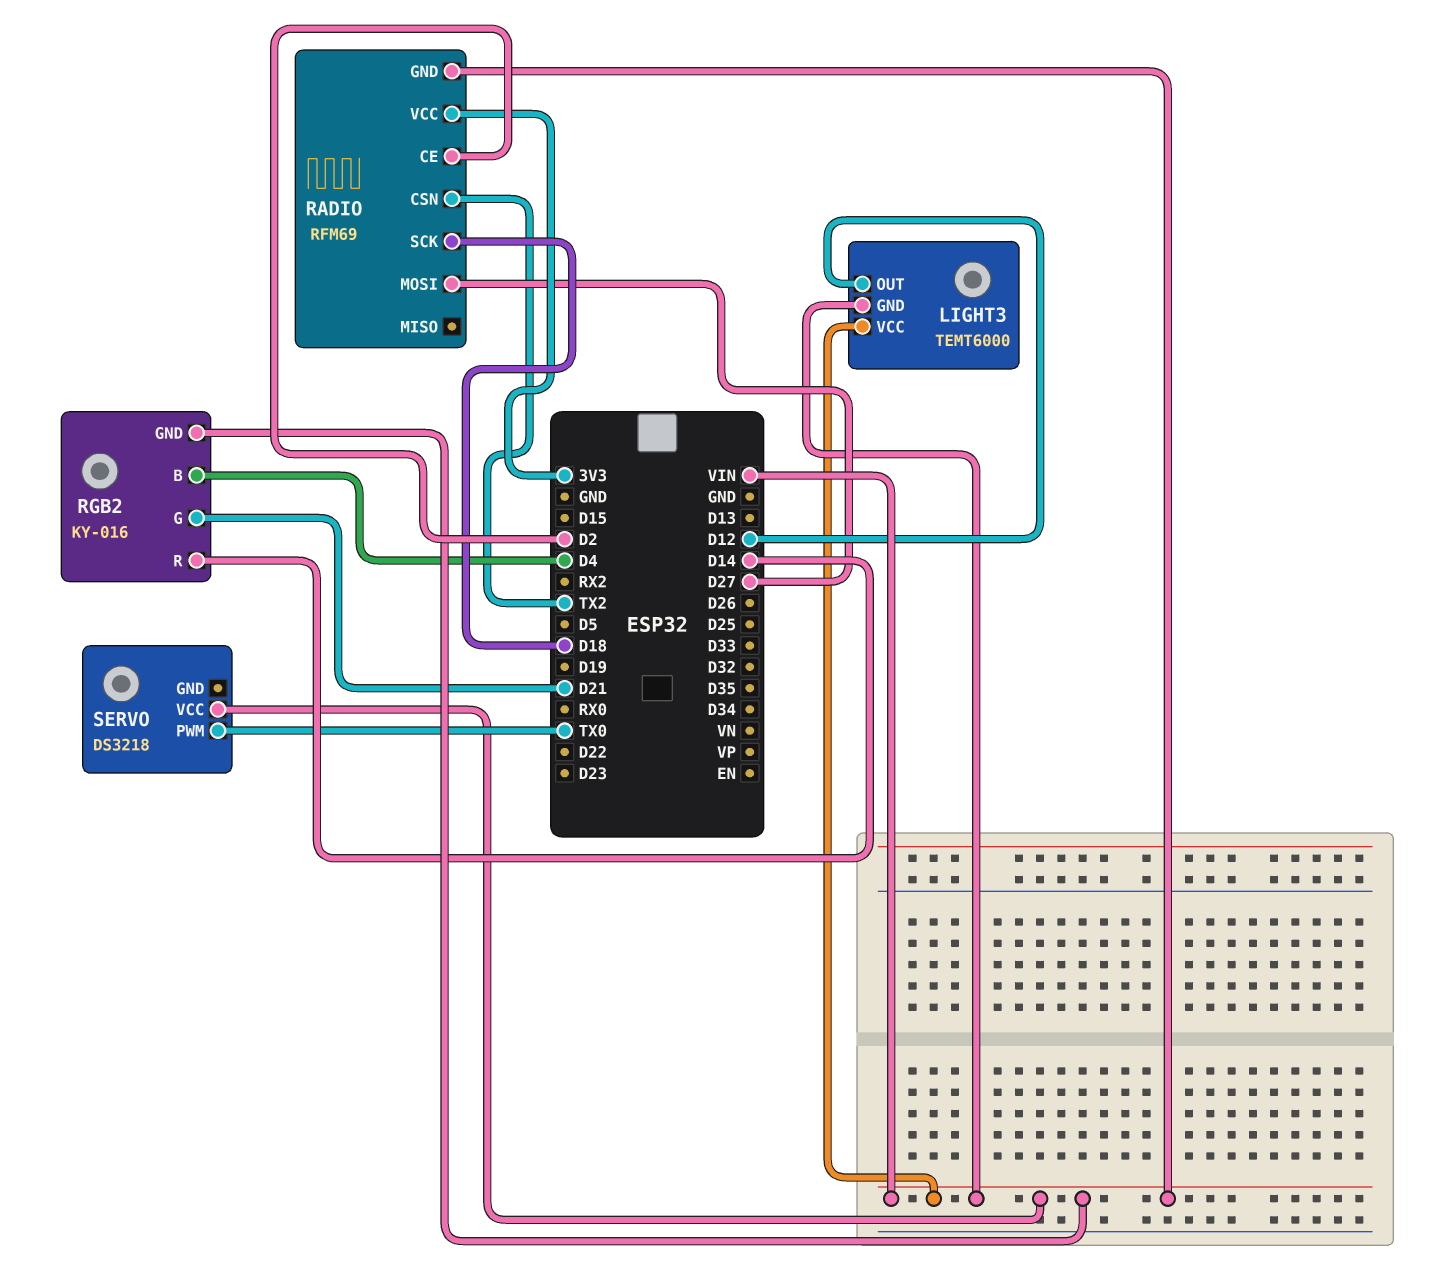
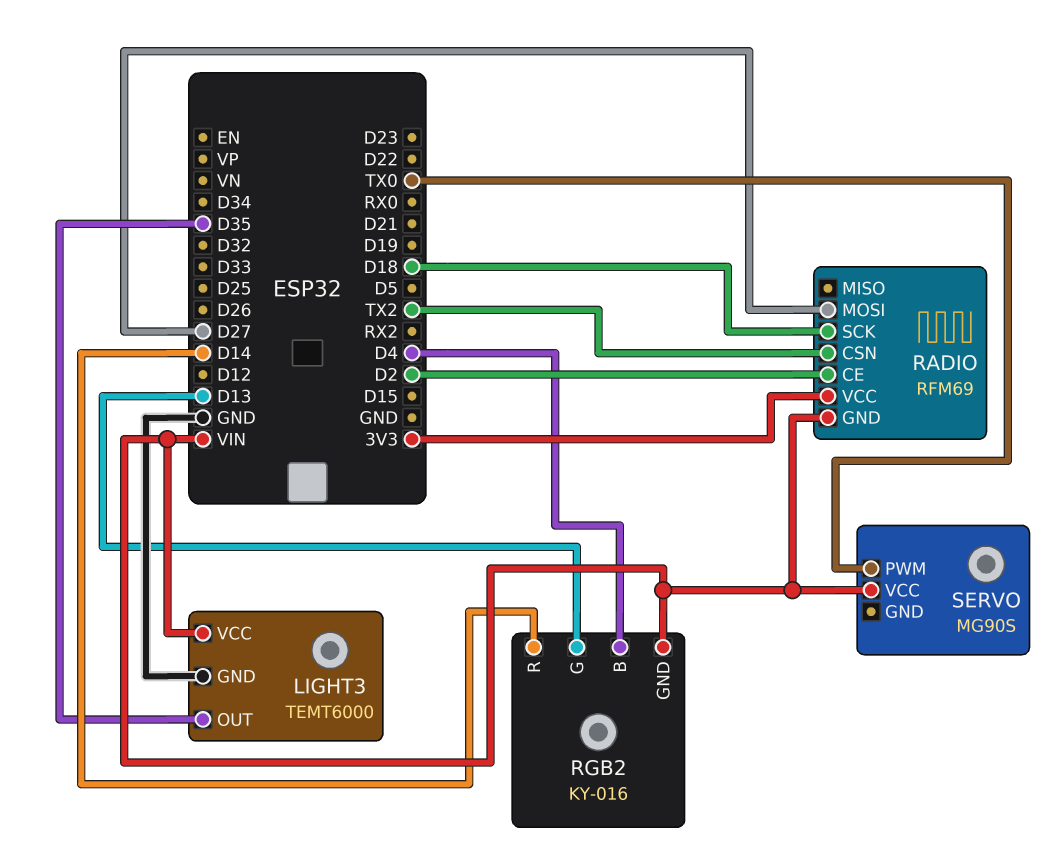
LIGHT3 pin GND: VIN -> GND
LIGHT3 pin OUT: D12 -> D35
RGB2 pin G: D21 -> D13
SERVO: DS3218 -> MG90S

